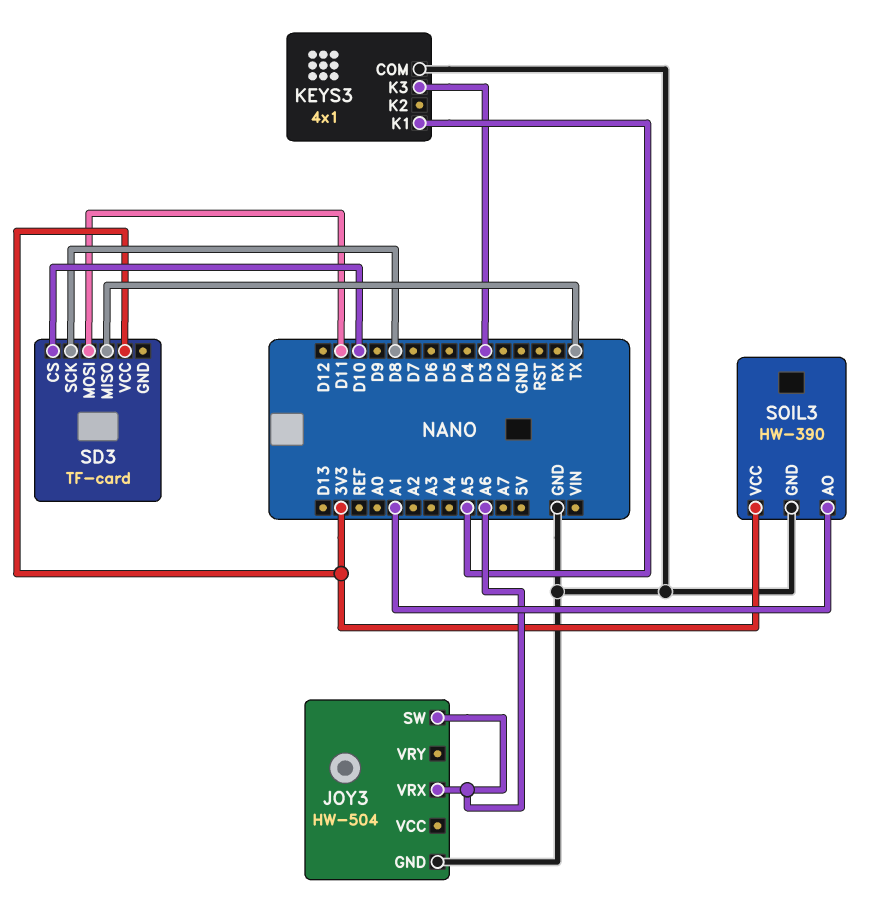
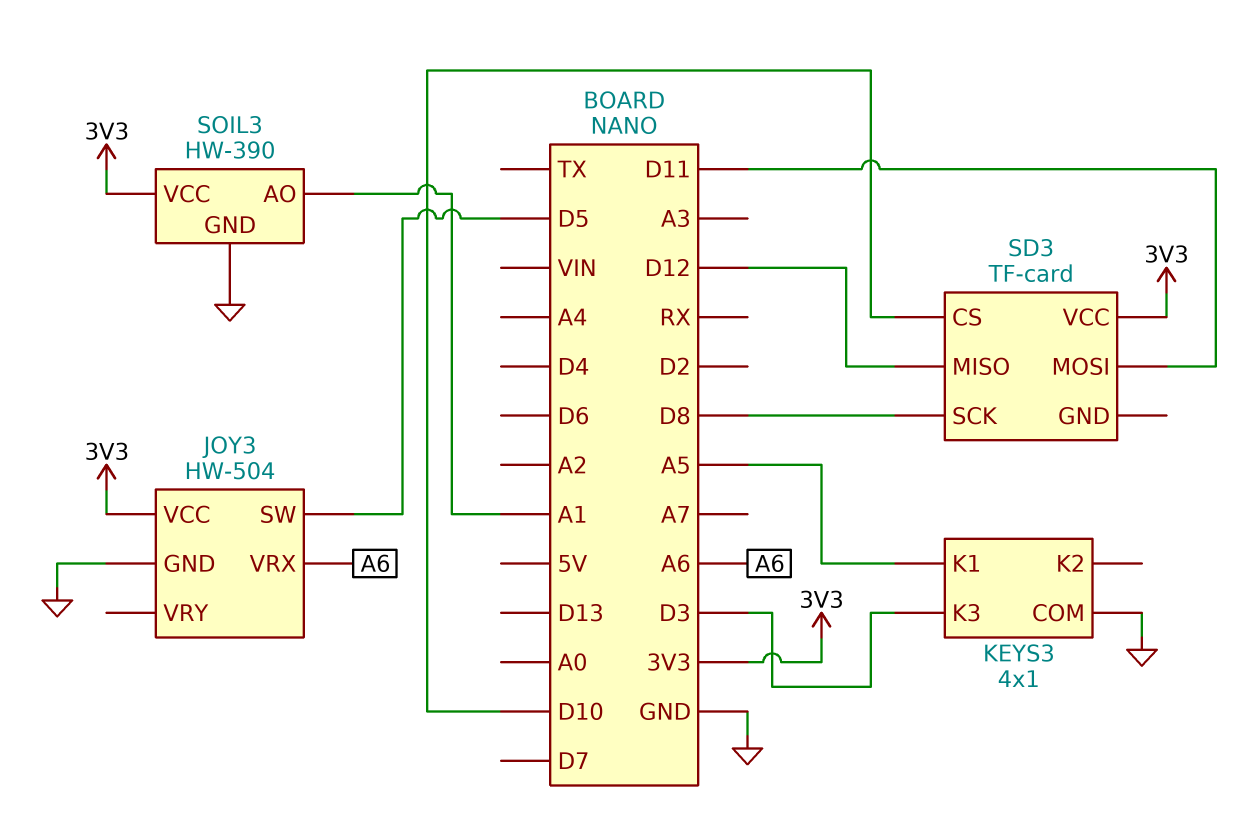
JOY3 pin SW: A6 -> D5
JOY3 pin VCC: none -> 3V3
SD3 pin MISO: TX -> D12

